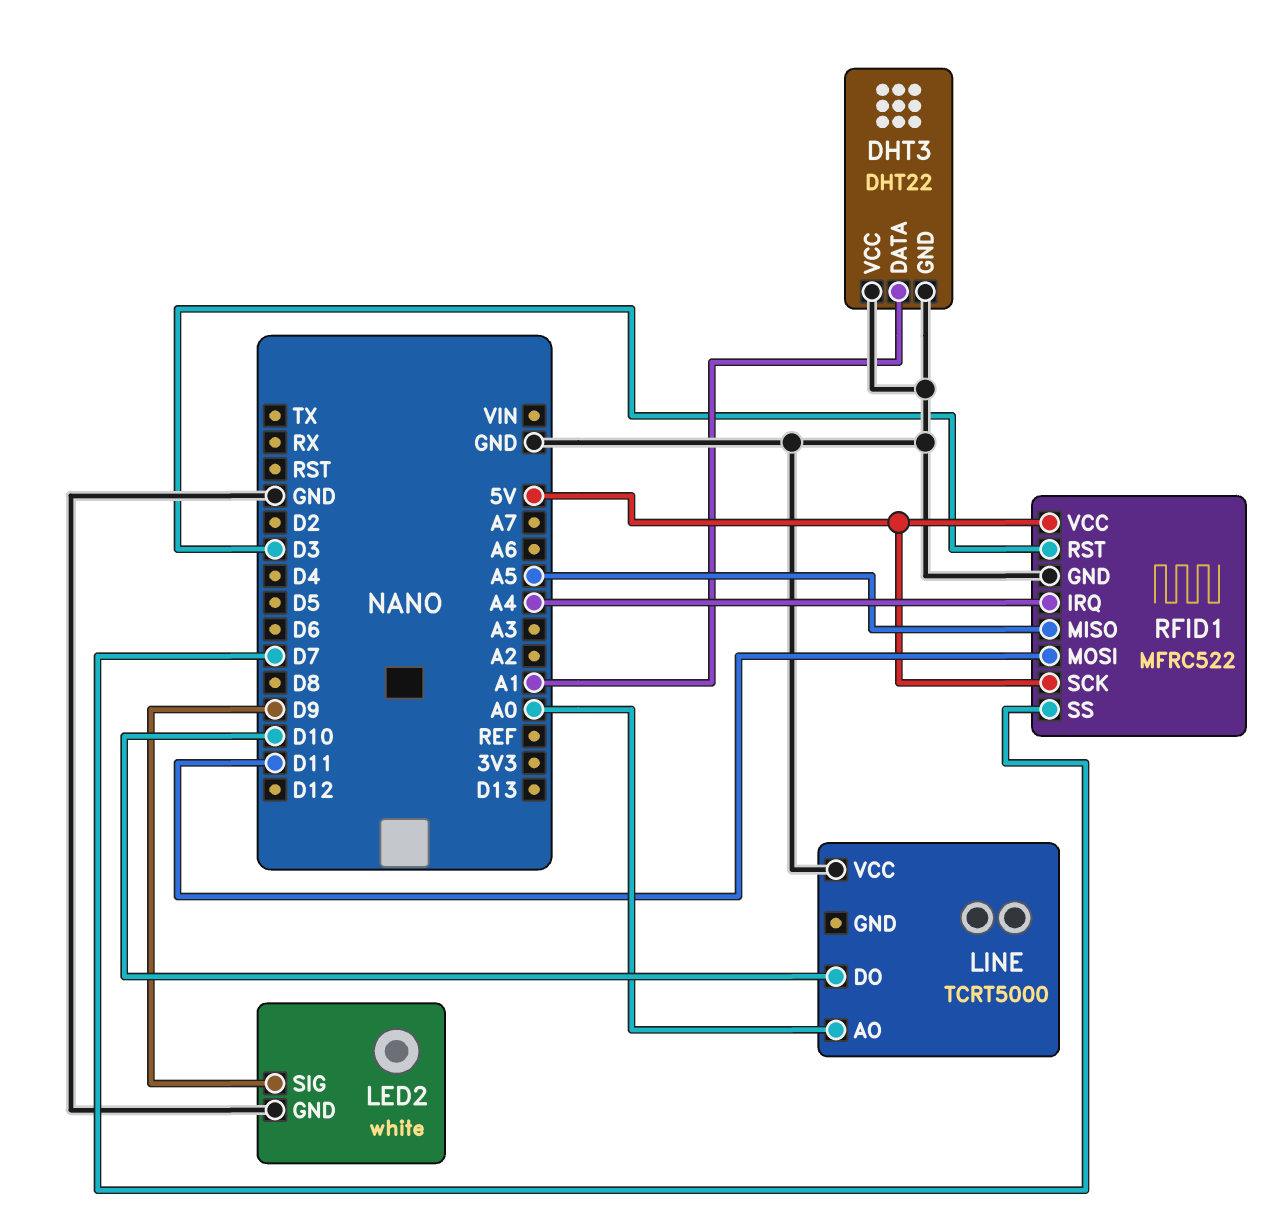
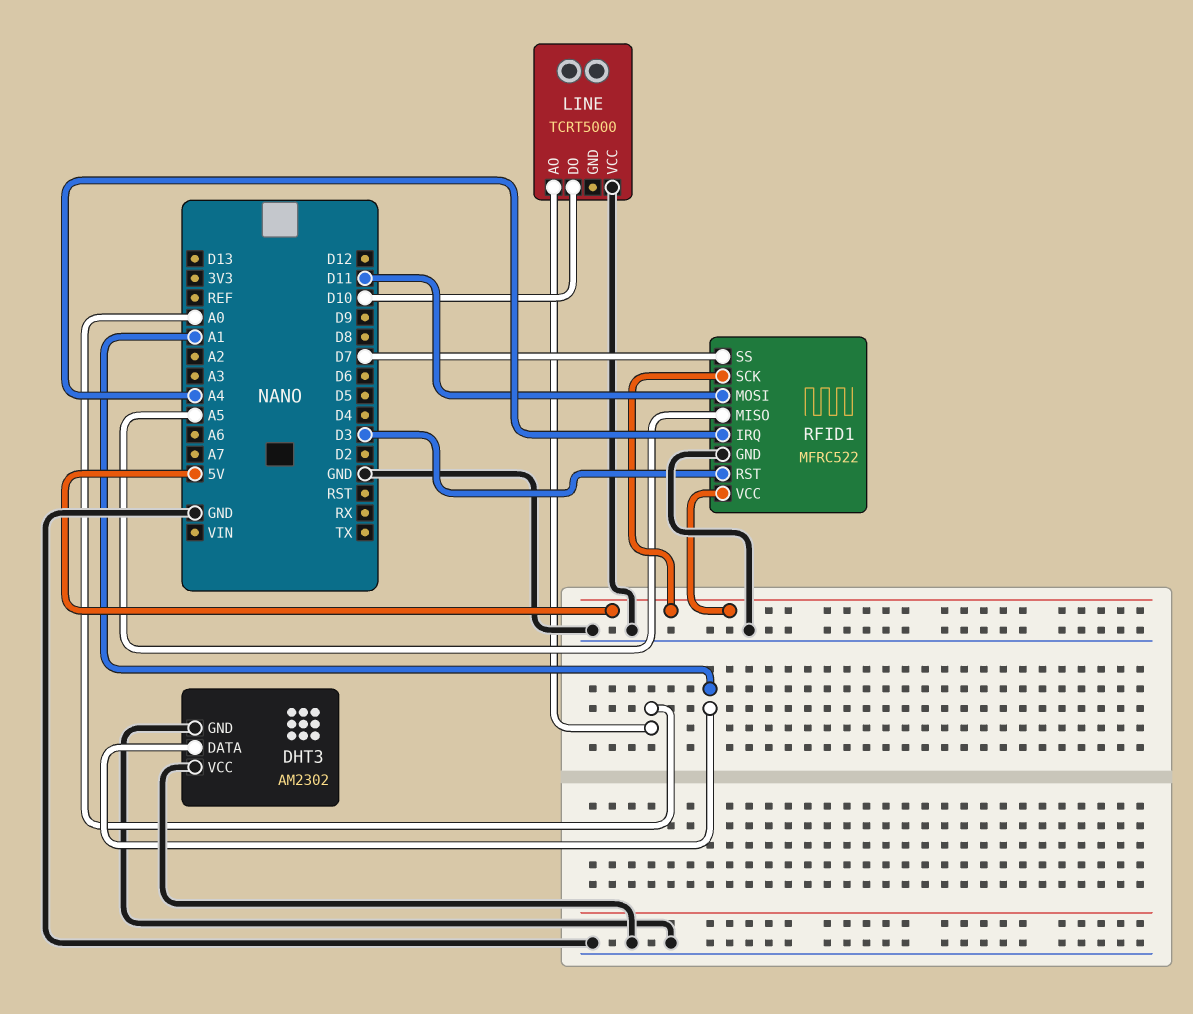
DHT3: DHT22 -> AM2302
LED2: white -> none
LED2 pin GND: GND -> none
LED2 pin SIG: D9 -> none

